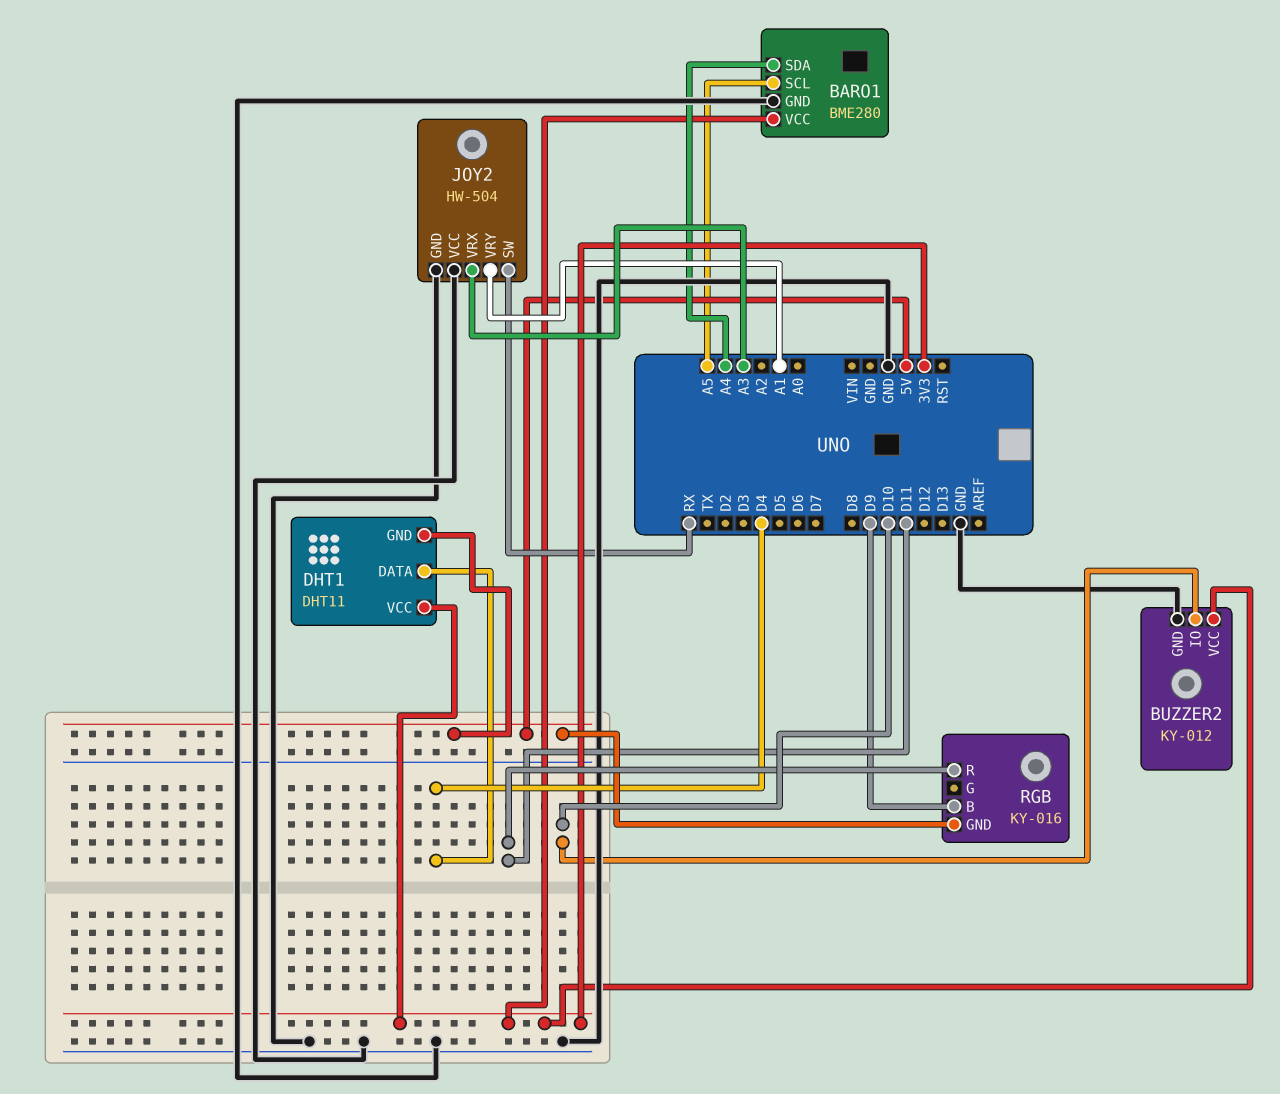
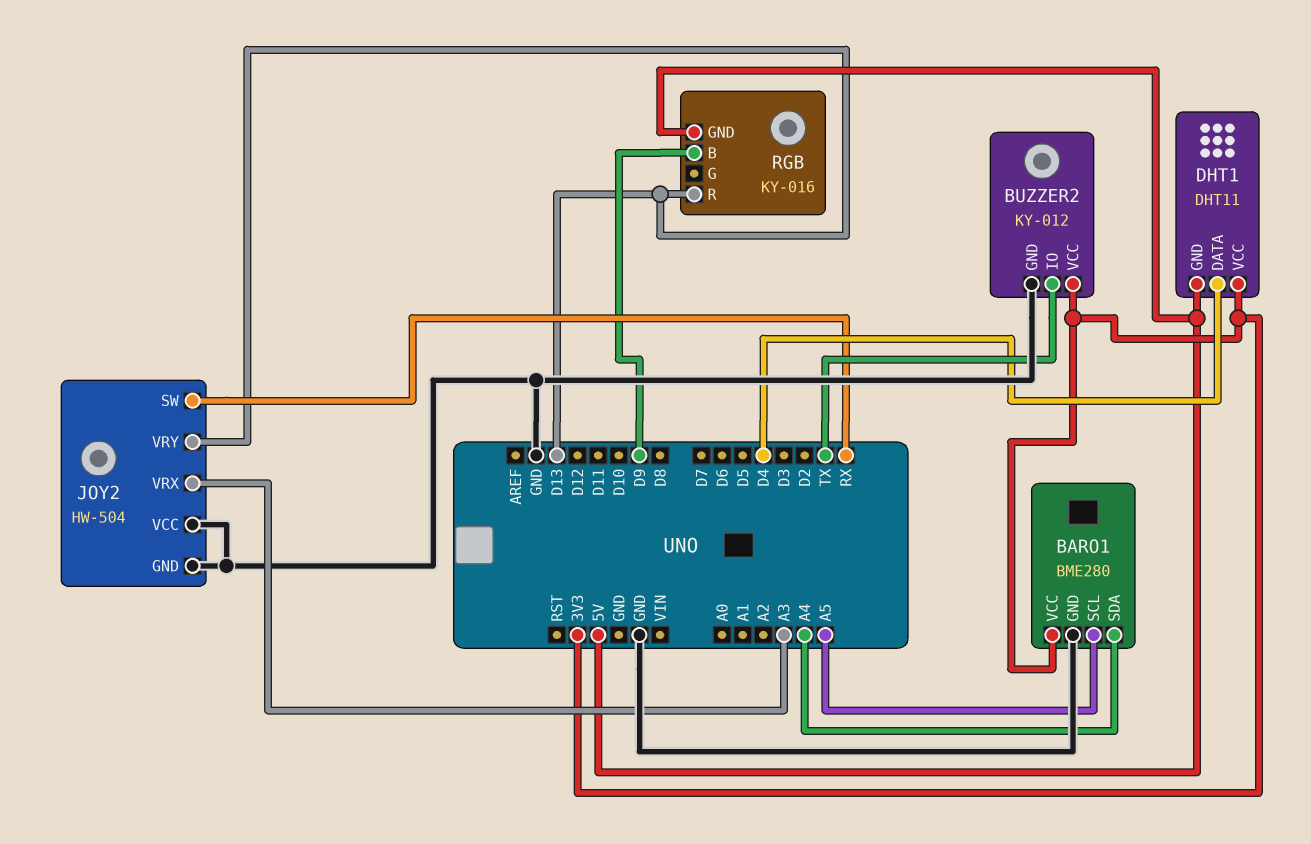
BUZZER2 pin IO: D10 -> TX
JOY2 pin VRY: A1 -> D13
RGB pin R: D11 -> D13

